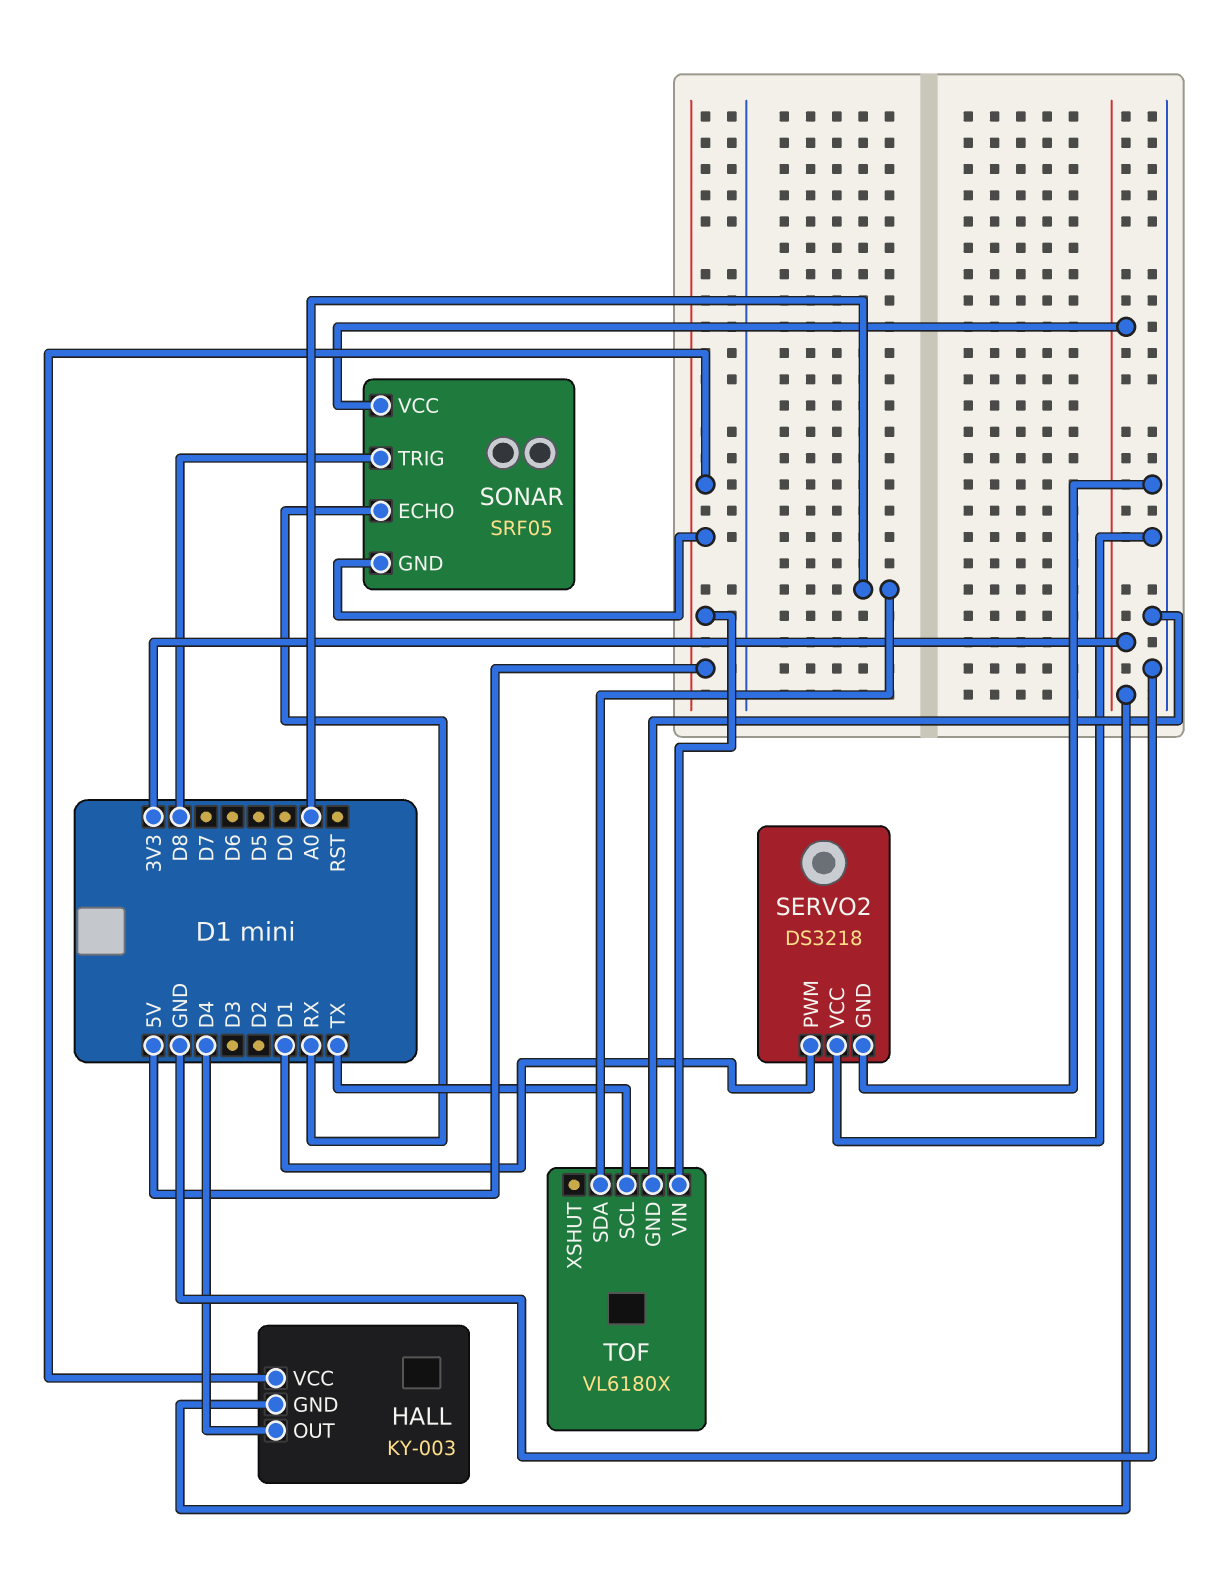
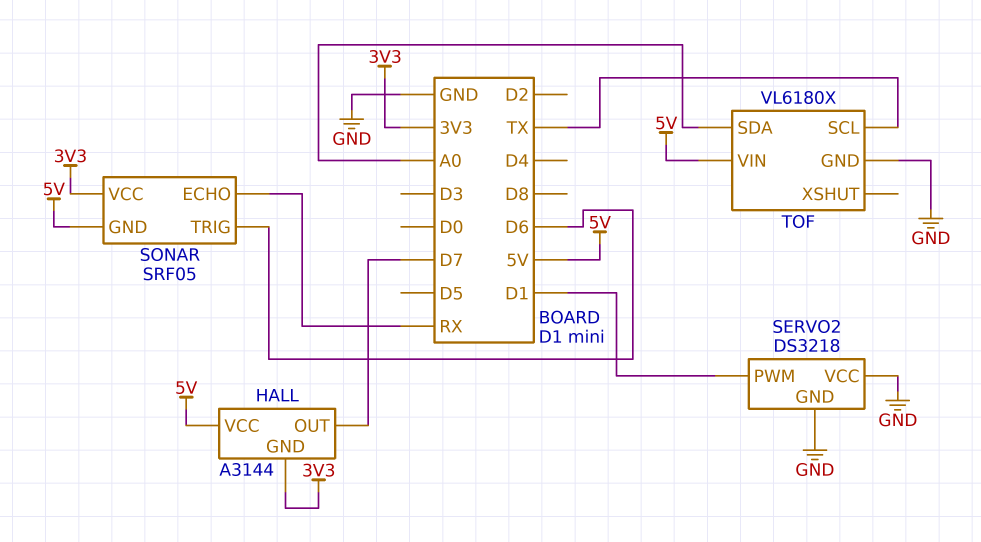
HALL: KY-003 -> A3144
HALL pin OUT: D4 -> D7
SONAR pin TRIG: D8 -> D6

